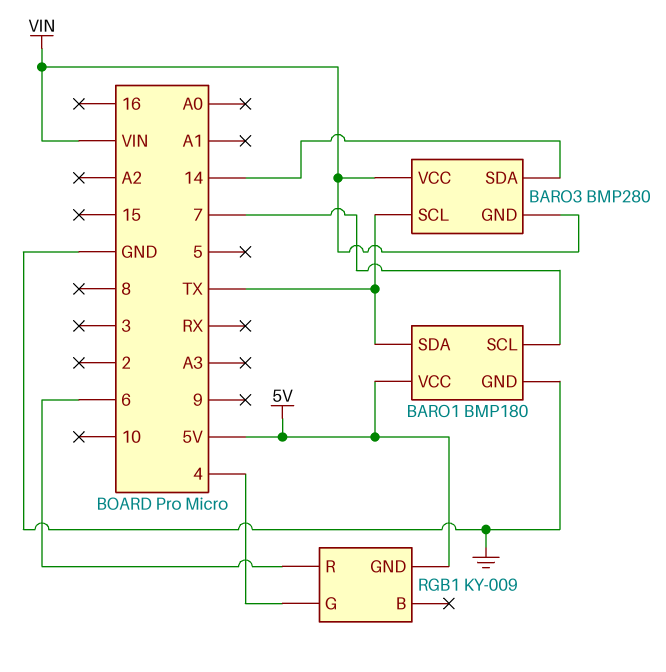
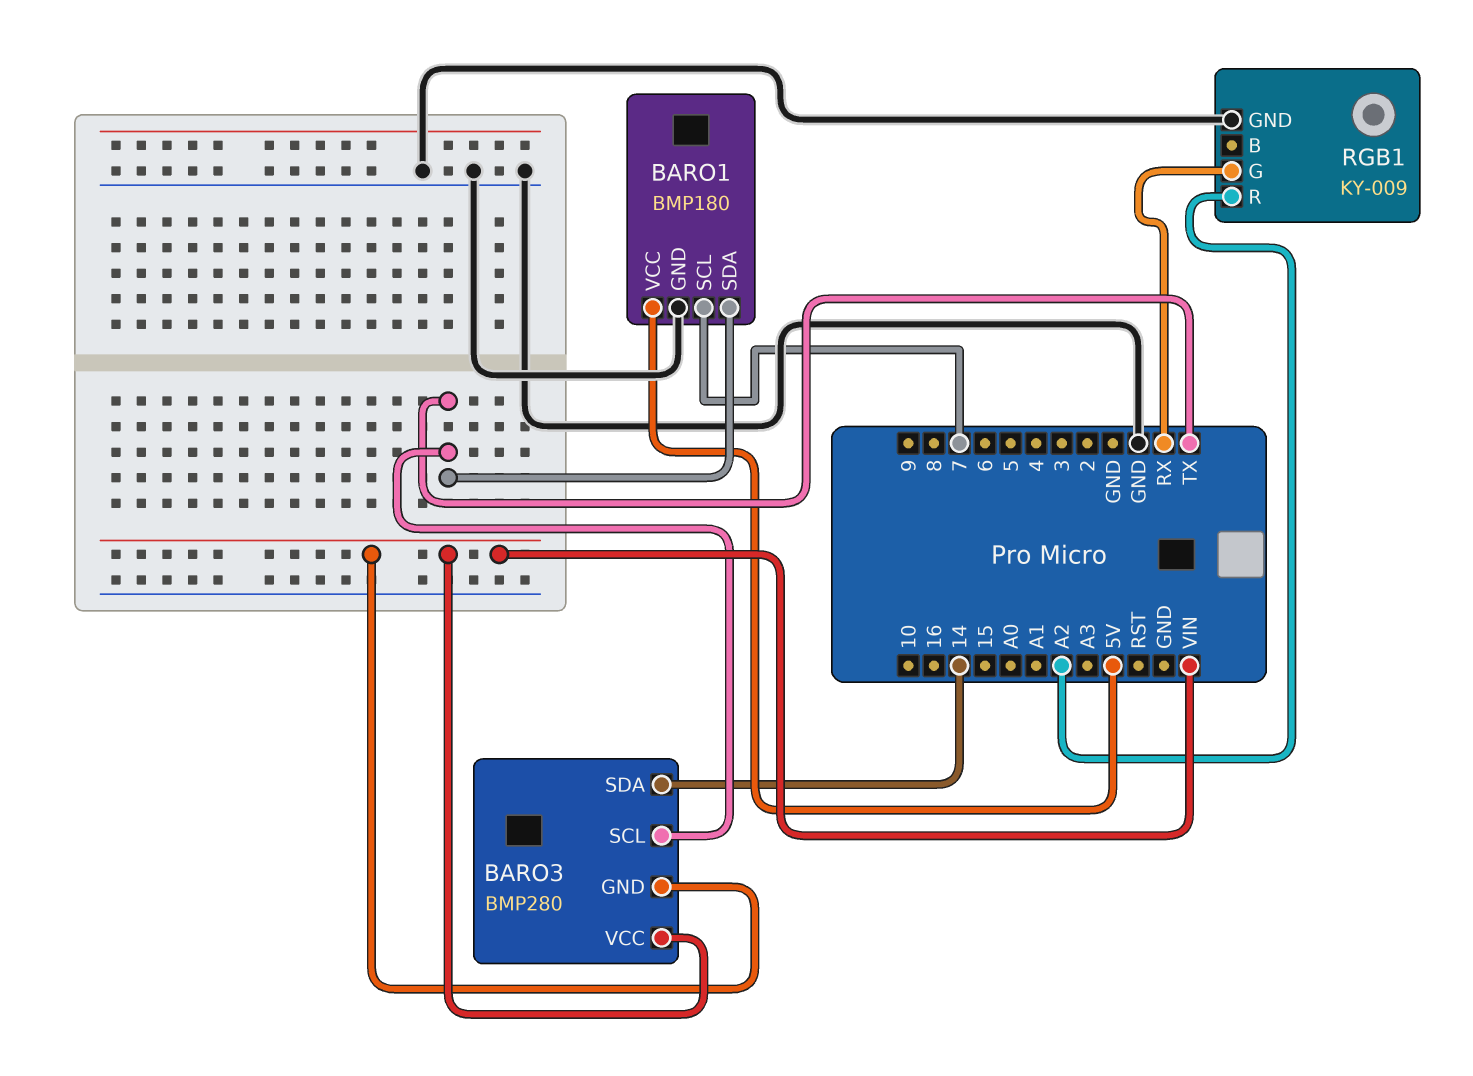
RGB1 pin G: 4 -> RX
RGB1 pin GND: 5V -> GND
RGB1 pin R: 6 -> A2

